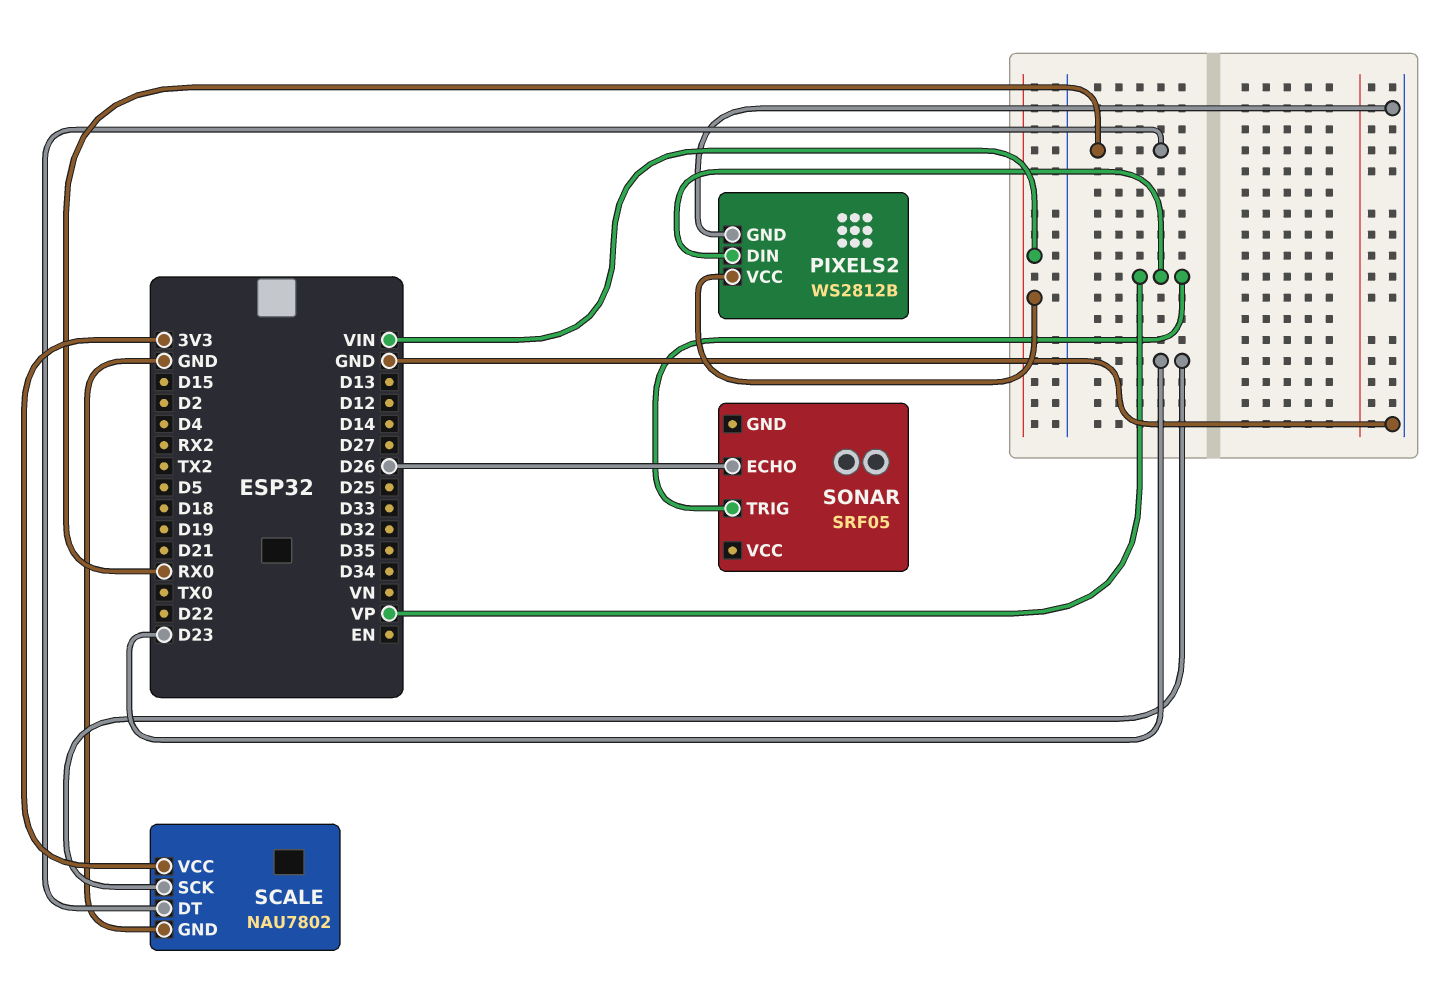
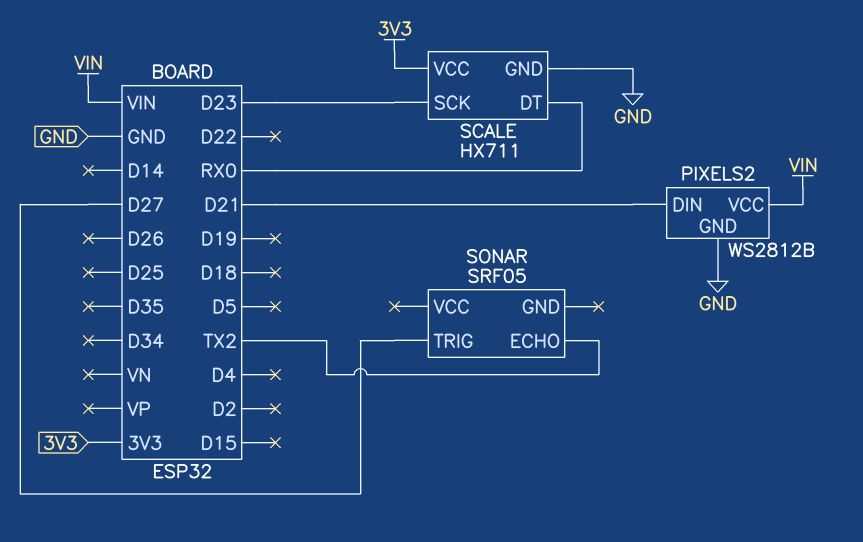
PIXELS2 pin DIN: VP -> D21
SCALE: NAU7802 -> HX711
SONAR pin ECHO: D26 -> TX2
SONAR pin TRIG: VP -> D27

